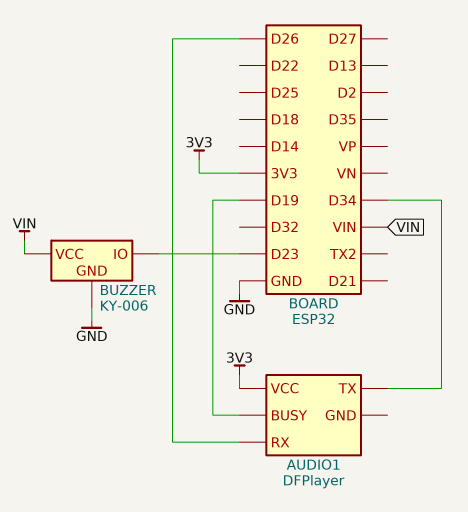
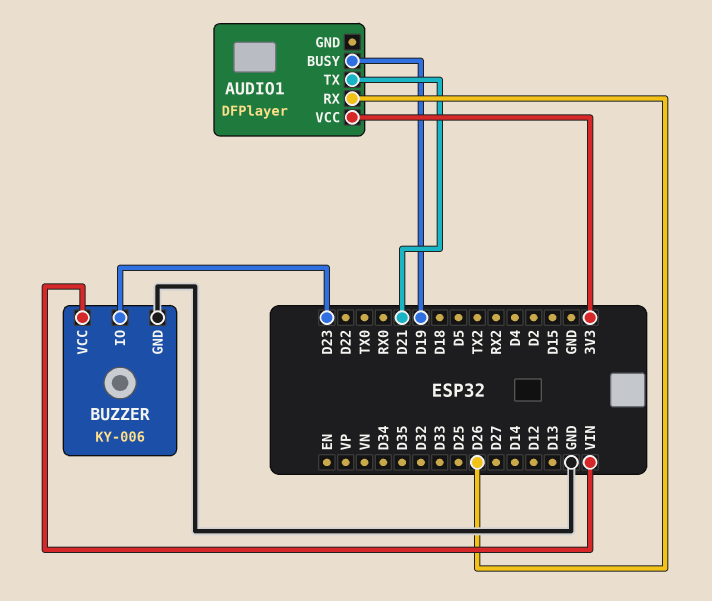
AUDIO1 pin TX: D34 -> D21

